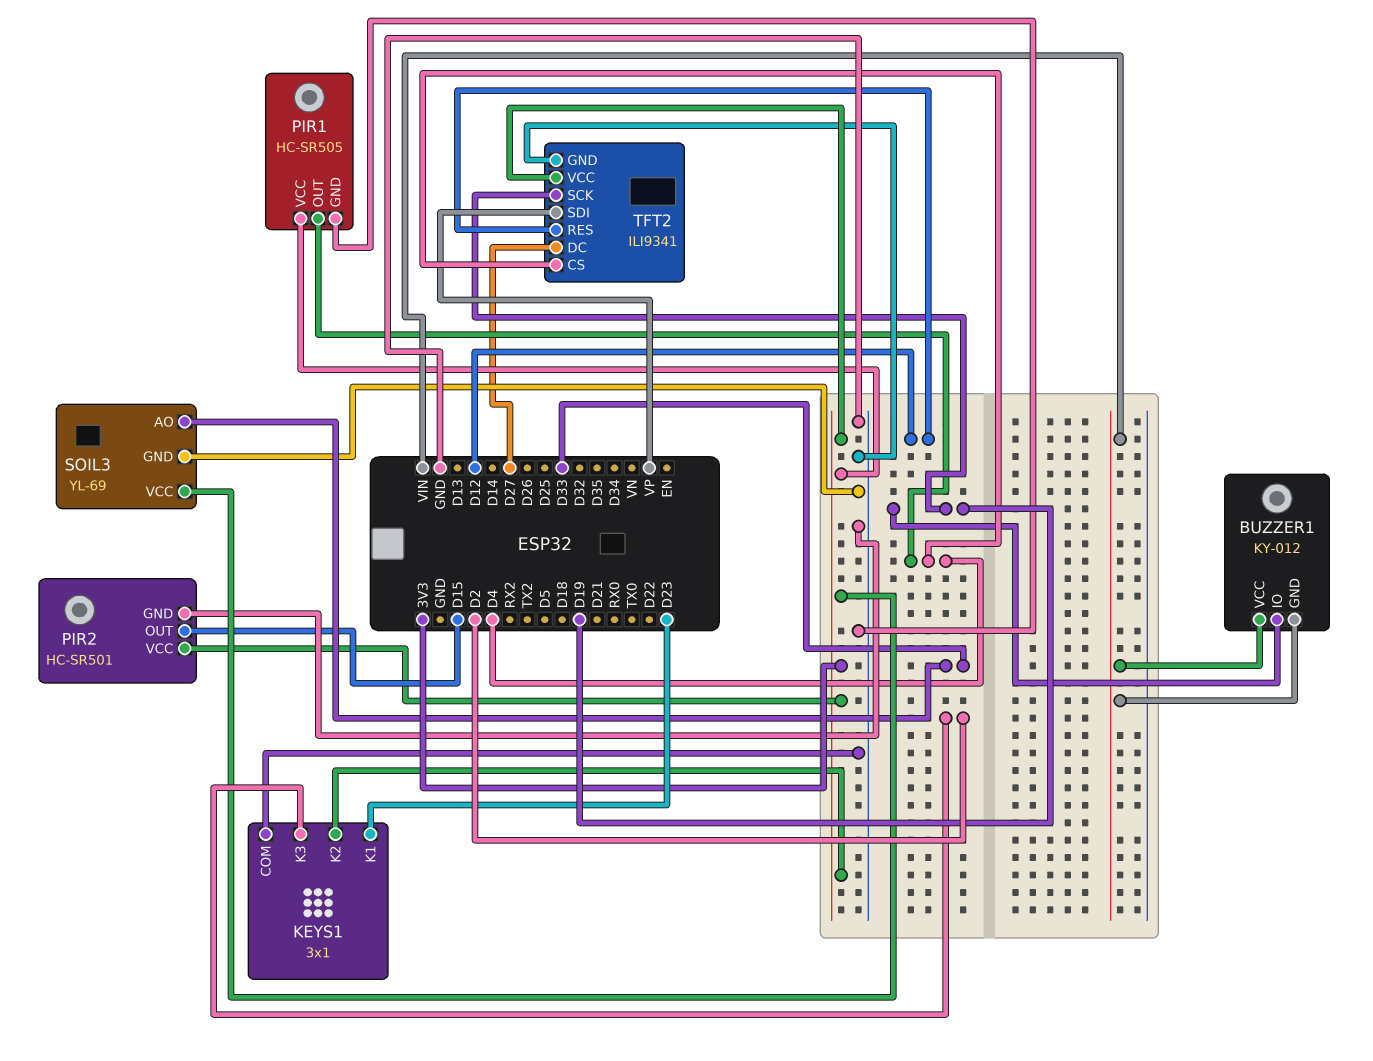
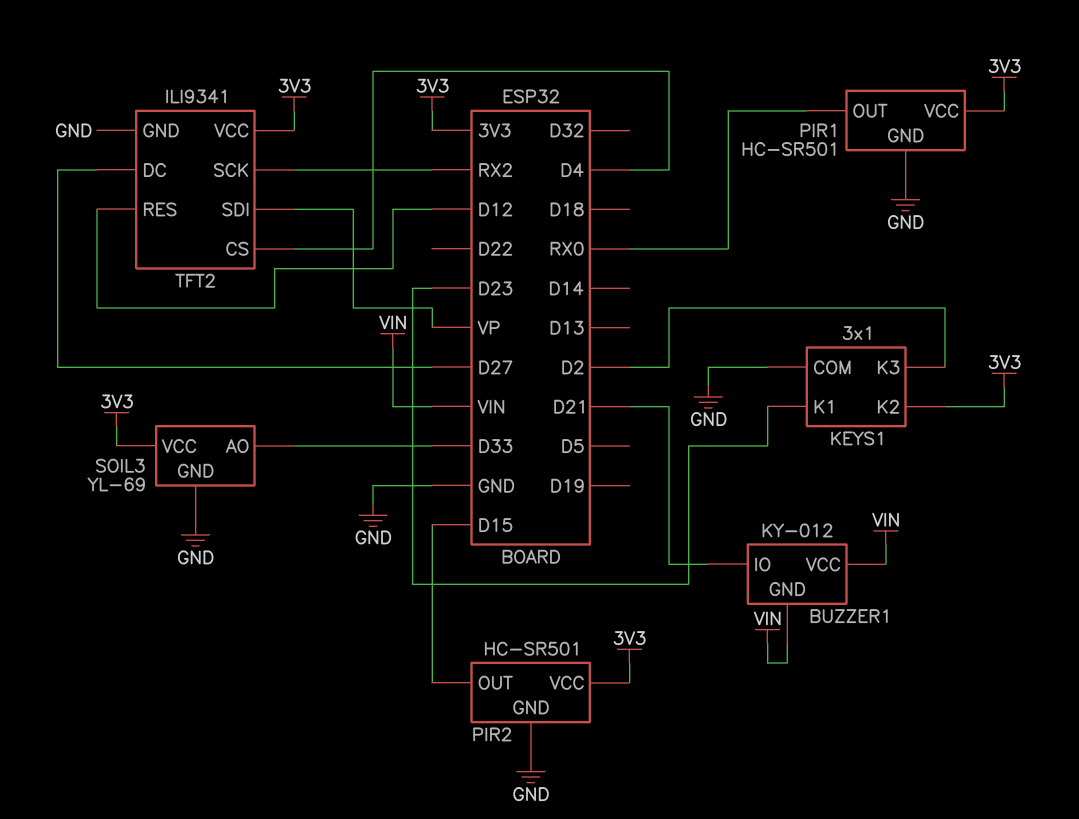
BUZZER1 pin IO: D19 -> D21
PIR1: HC-SR505 -> HC-SR501
PIR1 pin OUT: D4 -> RX0
TFT2 pin SCK: D19 -> RX2

